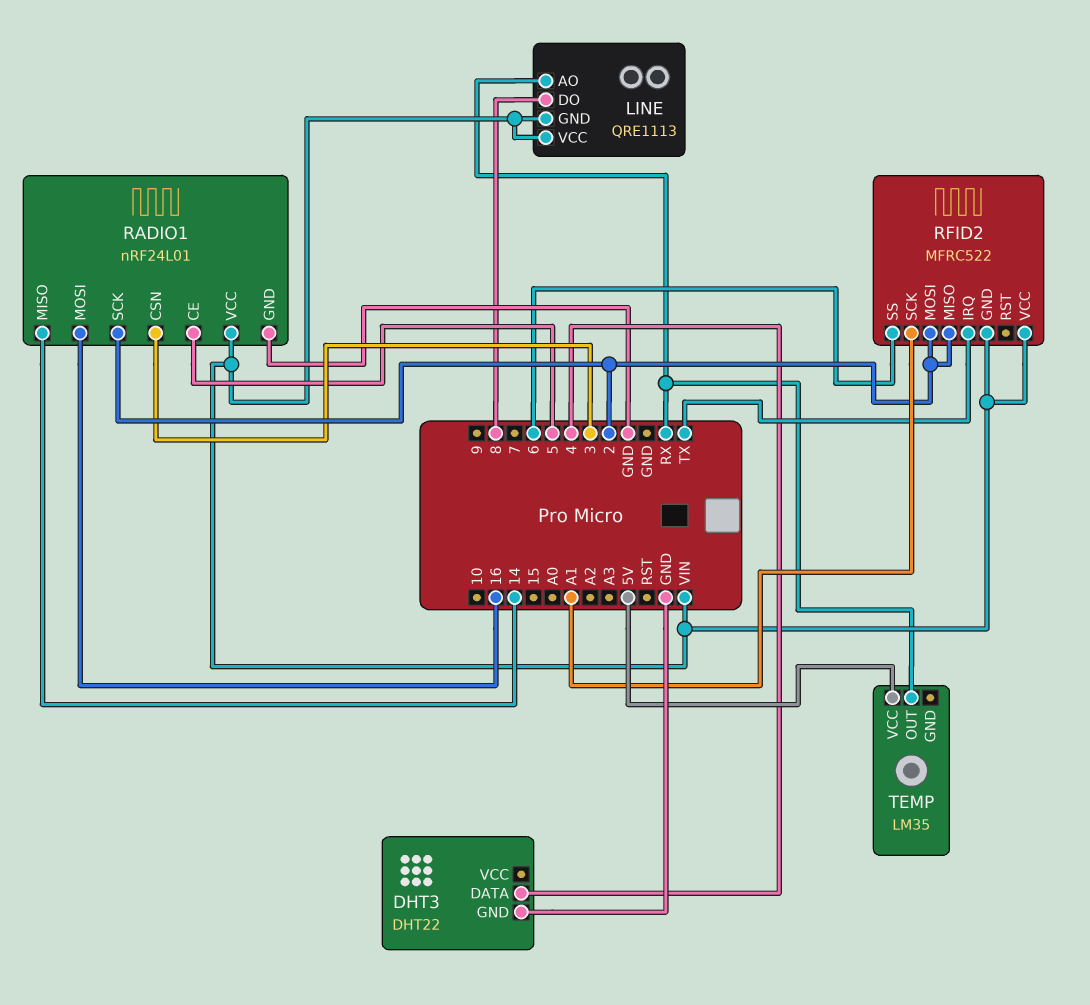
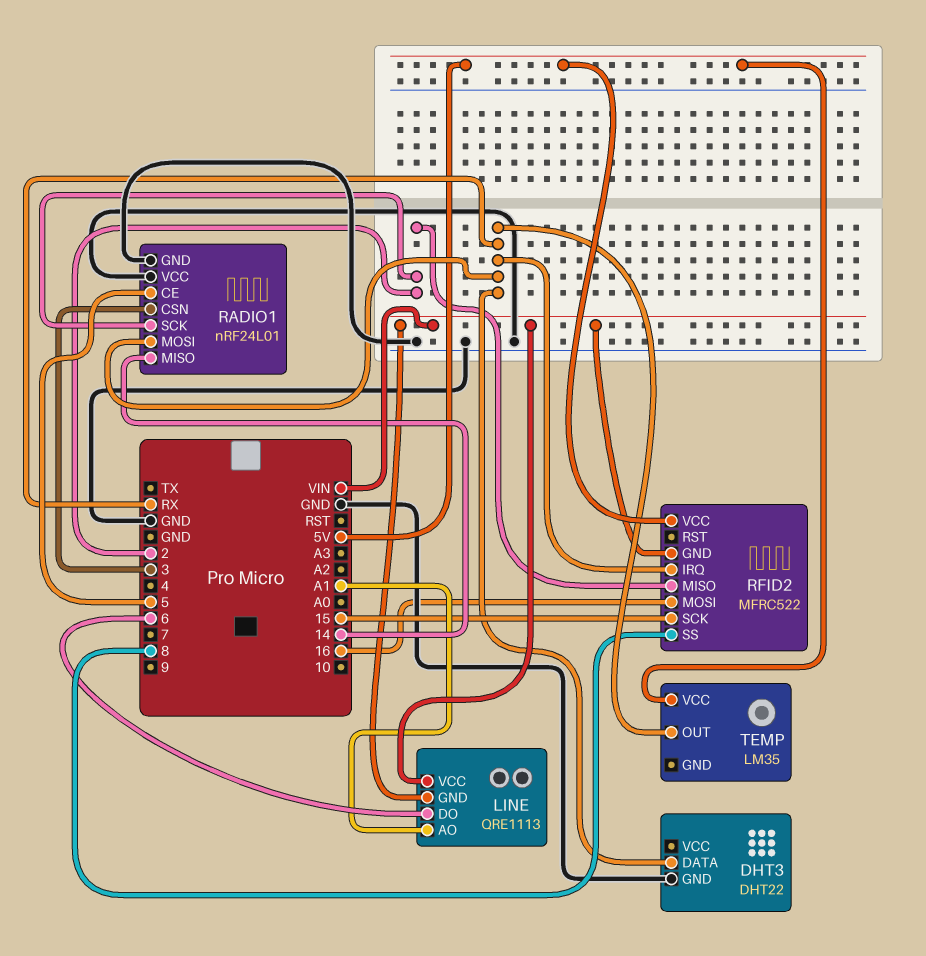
DHT3 pin DATA: 4 -> RX
LINE pin AO: RX -> A1
LINE pin DO: 8 -> 6
RADIO1 pin MOSI: 16 -> RX
RADIO1 pin VCC: VIN -> GND
RFID2 pin IRQ: TX -> RX
RFID2 pin MOSI: 2 -> 16
RFID2 pin SCK: A1 -> 15
RFID2 pin SS: 6 -> 8
RFID2 pin VCC: VIN -> 5V

